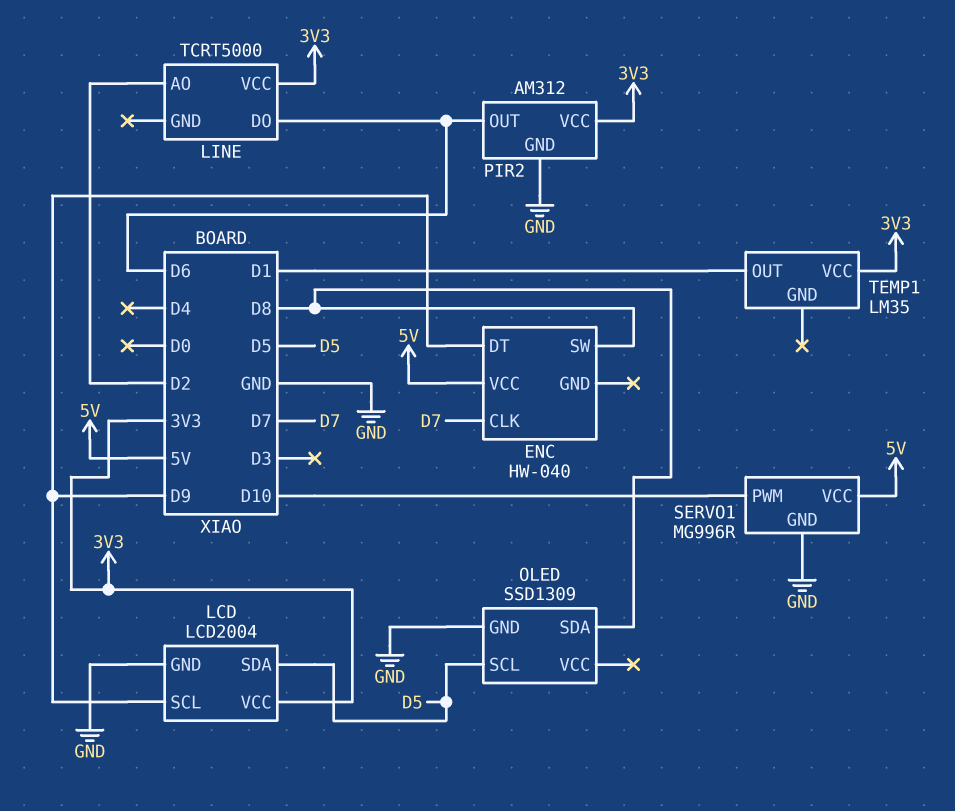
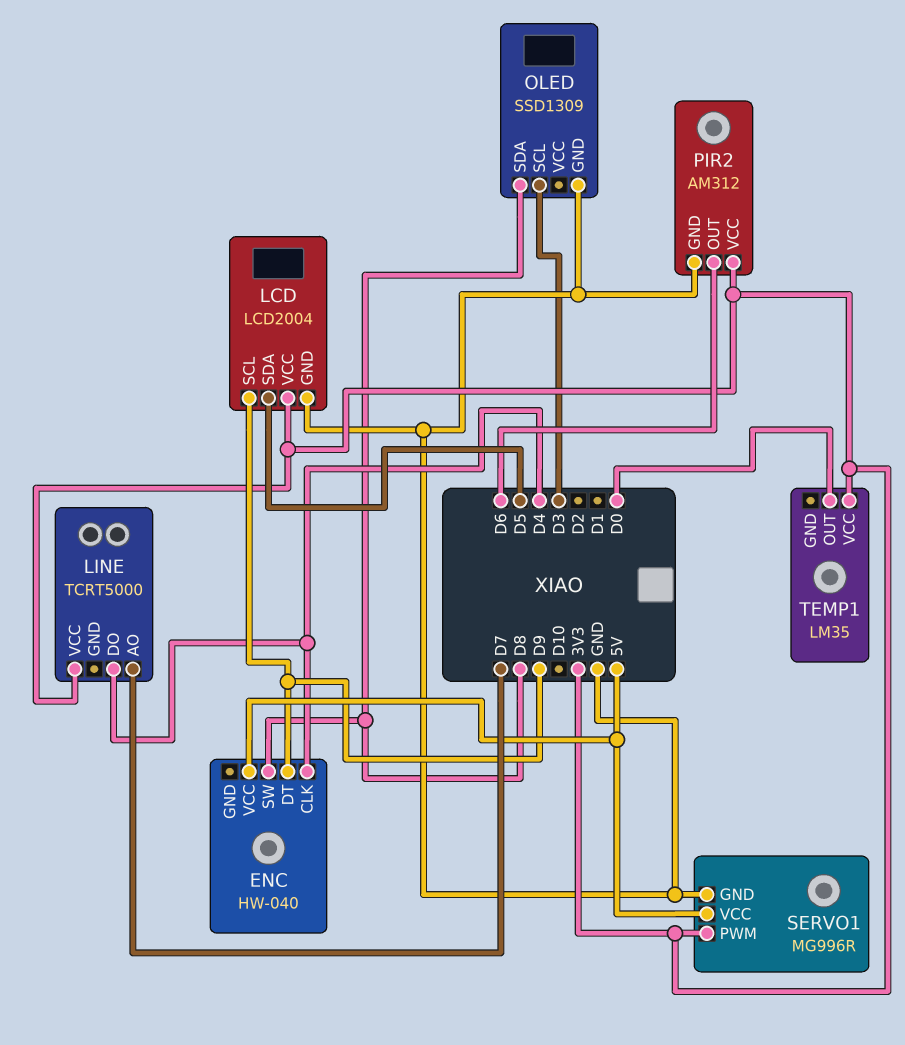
ENC pin CLK: D7 -> D4
LINE pin AO: D2 -> D7
LINE pin DO: D6 -> D4
OLED pin SCL: D5 -> D3
SERVO1 pin PWM: D10 -> 3V3
TEMP1 pin OUT: D1 -> D0

